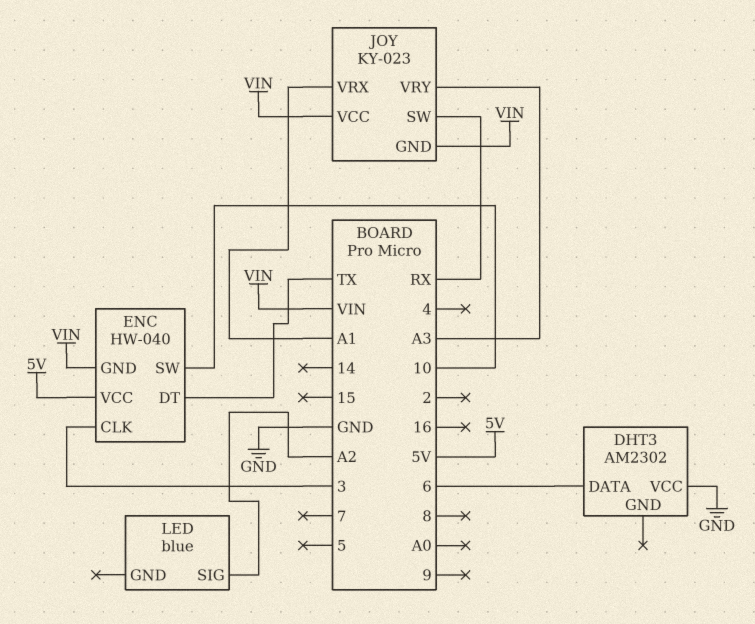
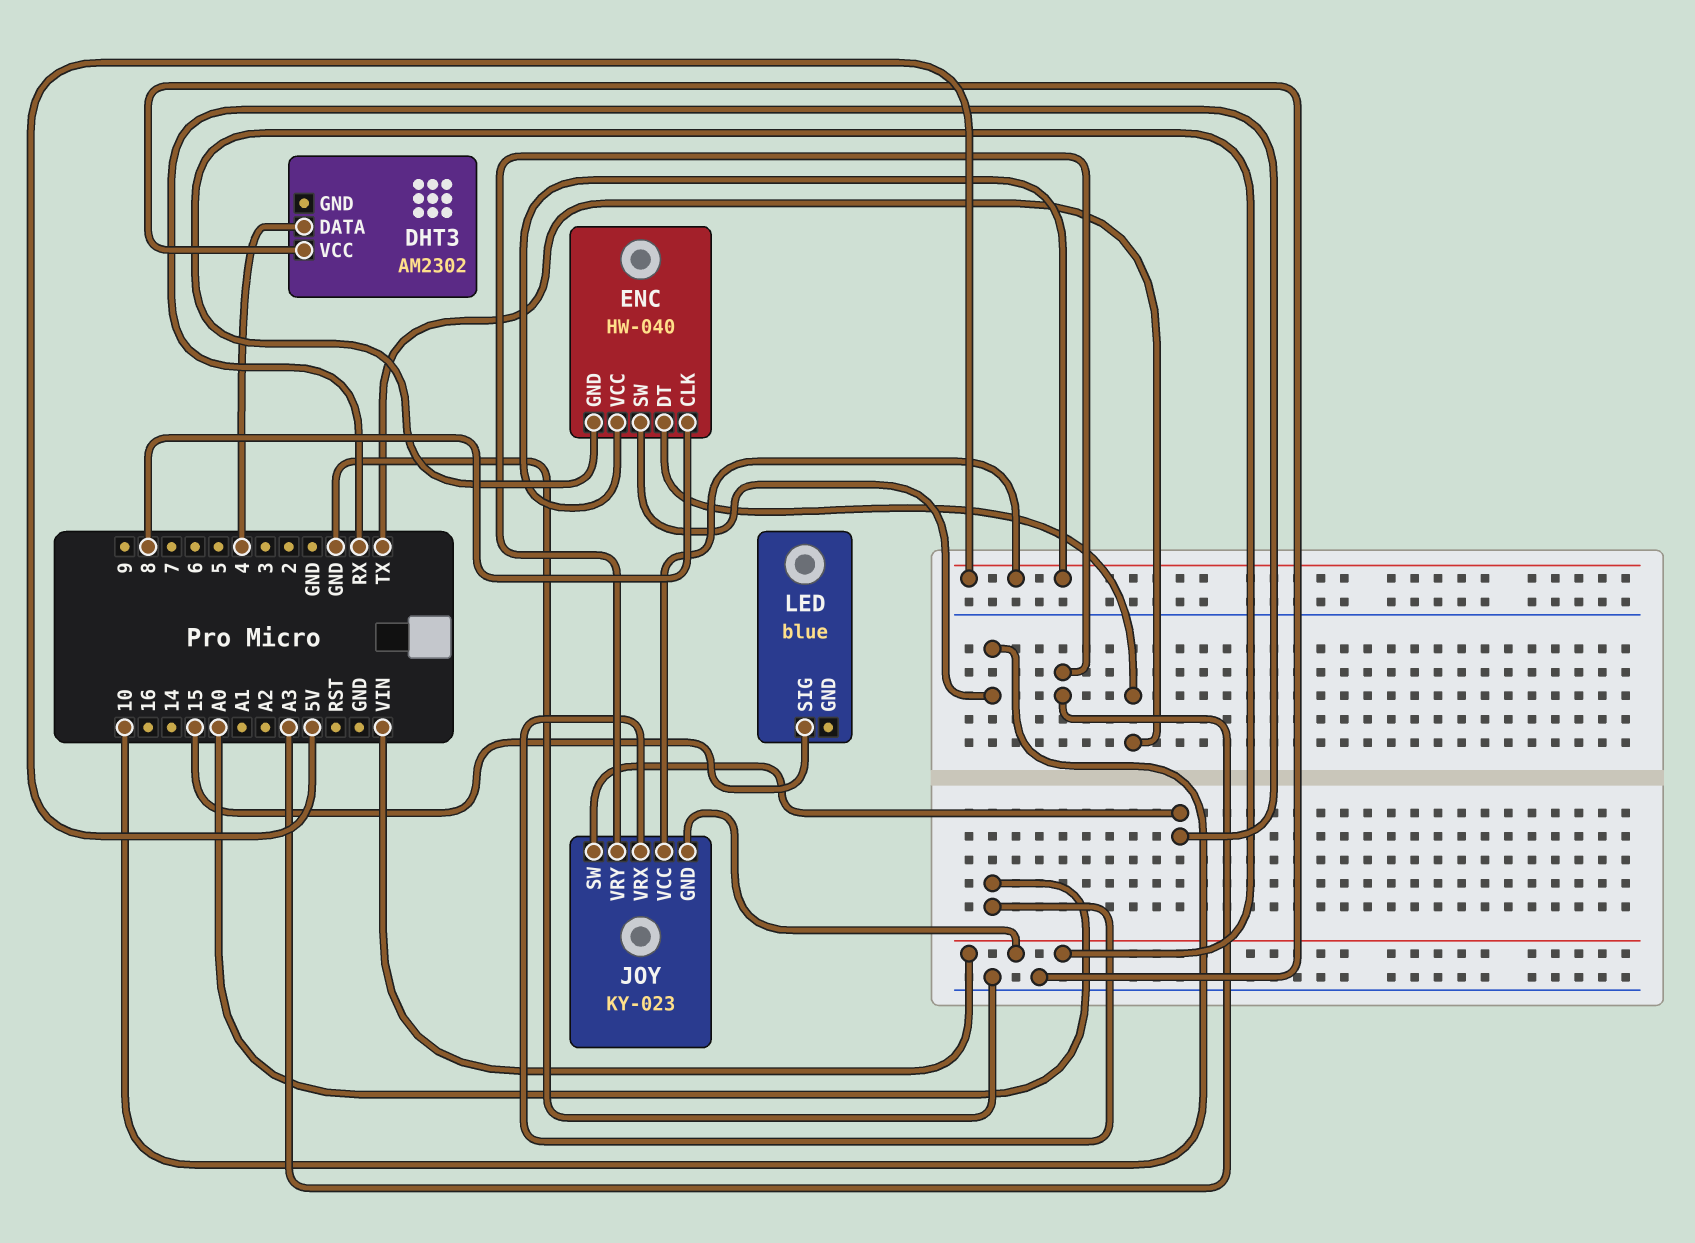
DHT3 pin DATA: 6 -> 4
ENC pin CLK: 3 -> 8
JOY pin VCC: VIN -> 5V
JOY pin VRX: A1 -> A0
LED pin SIG: A2 -> 15

